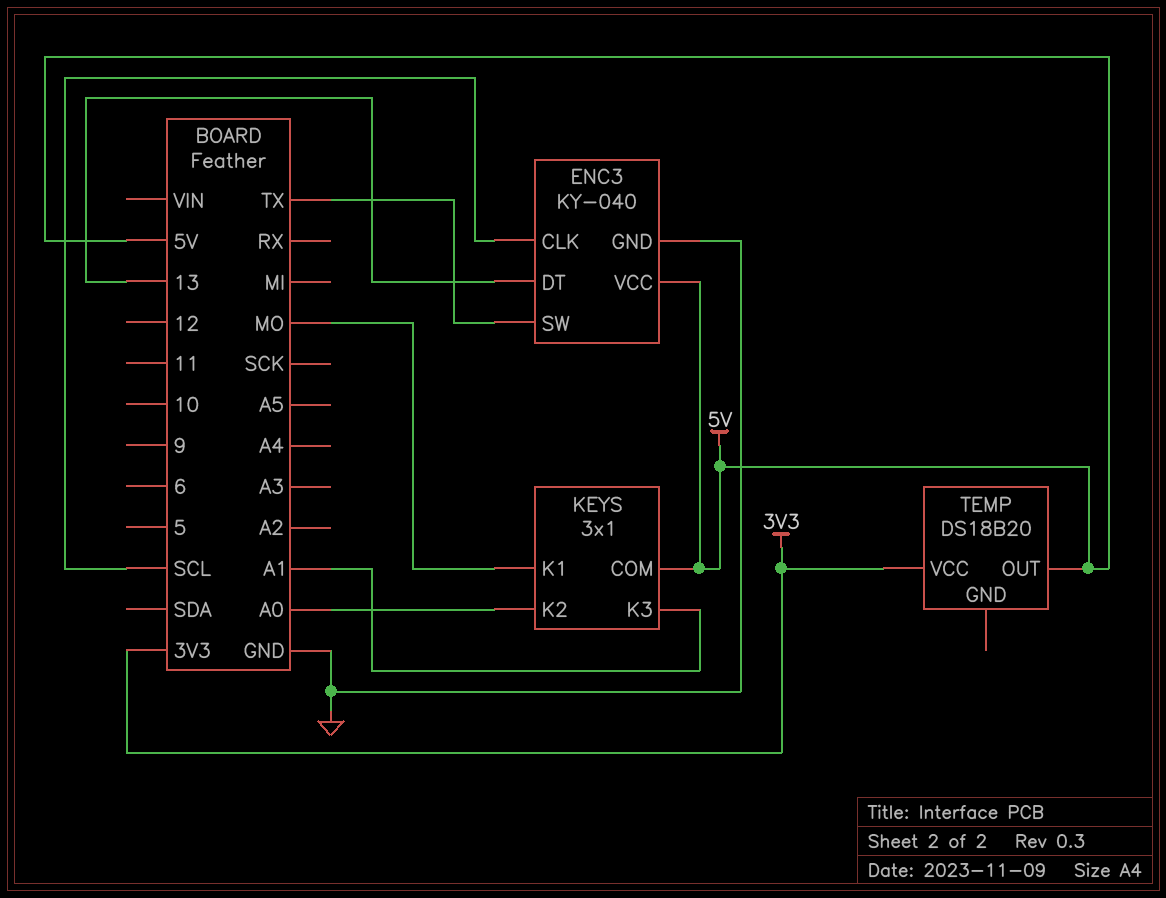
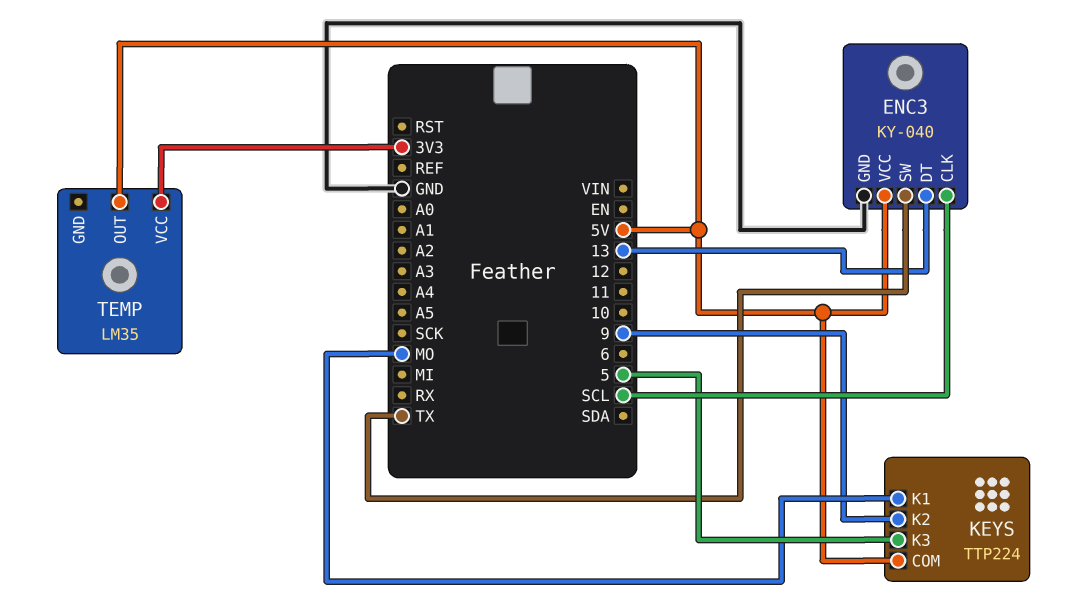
KEYS: 3x1 -> TTP224
KEYS pin K2: A0 -> 9
KEYS pin K3: A1 -> 5
TEMP: DS18B20 -> LM35

